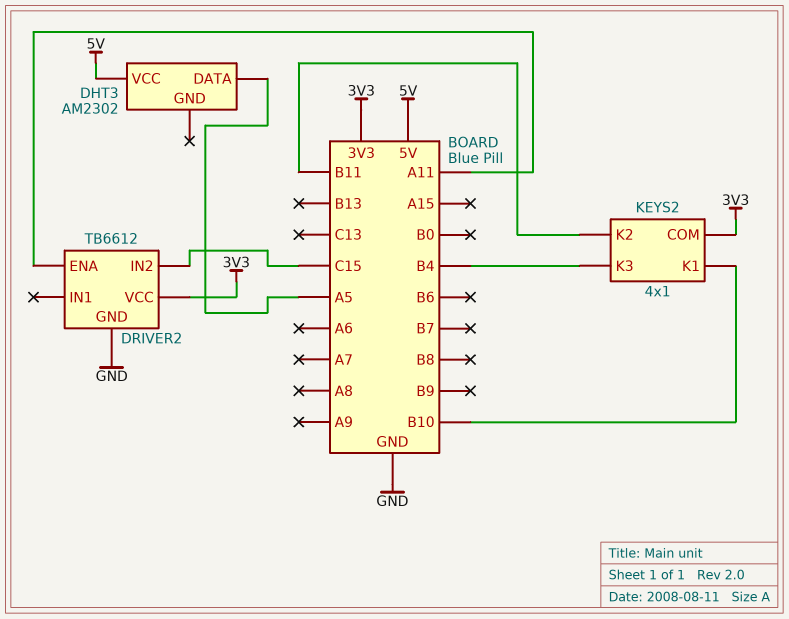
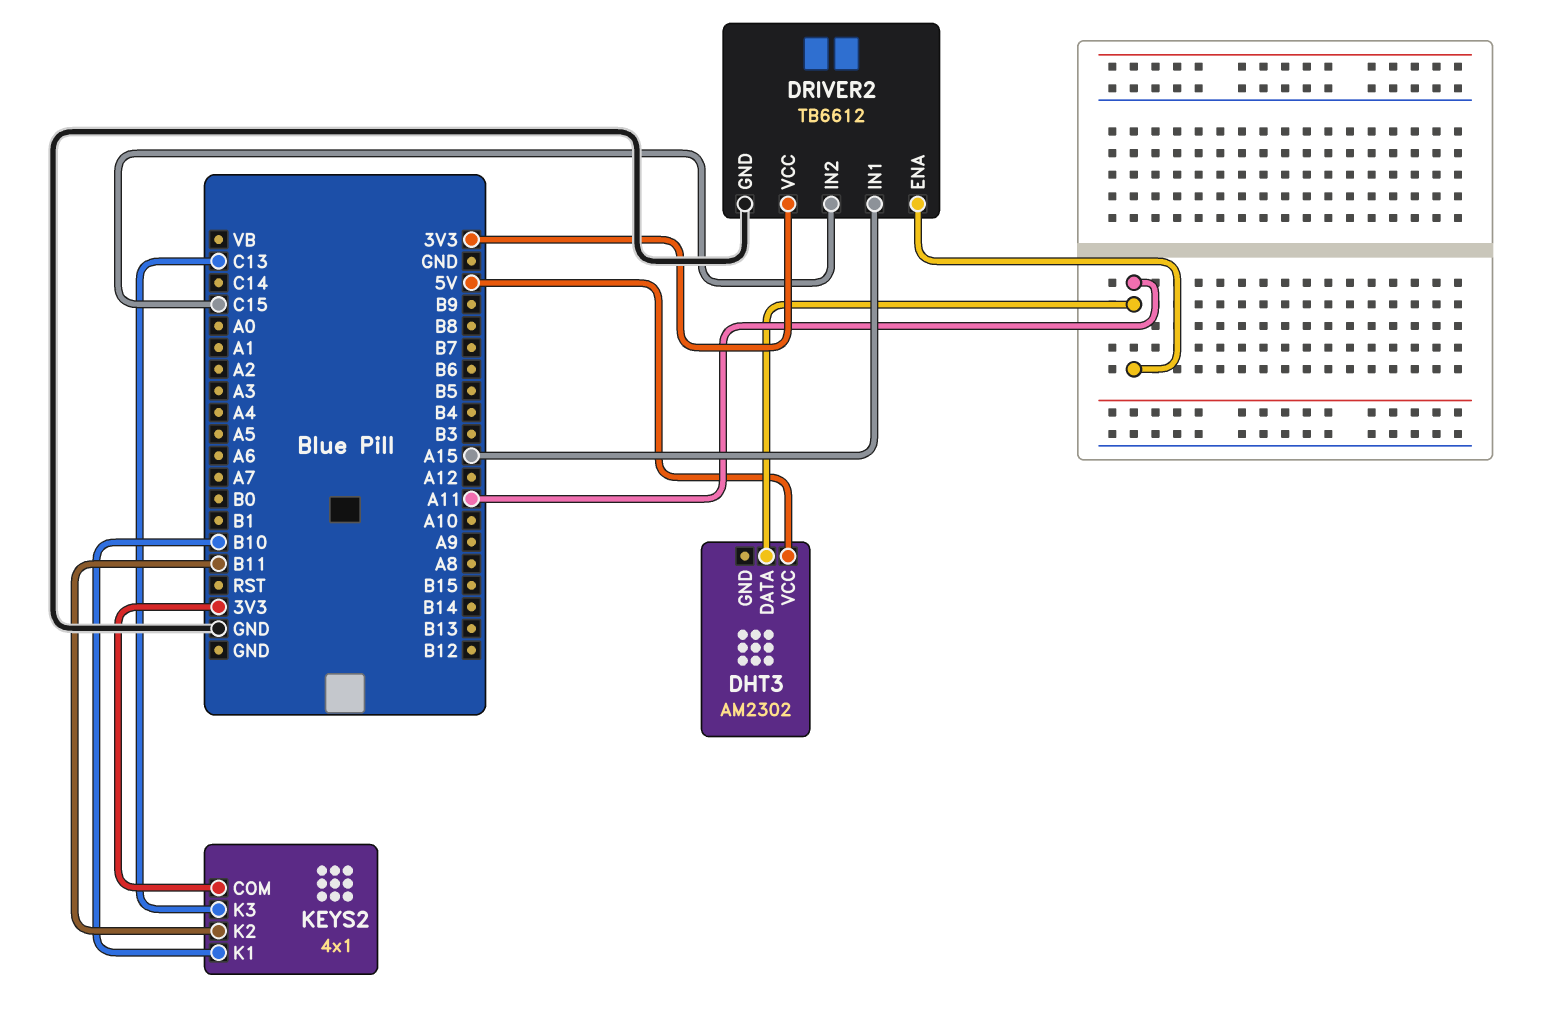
DHT3 pin DATA: A5 -> A11
DRIVER2 pin IN1: none -> A15
KEYS2 pin K3: B4 -> C13

